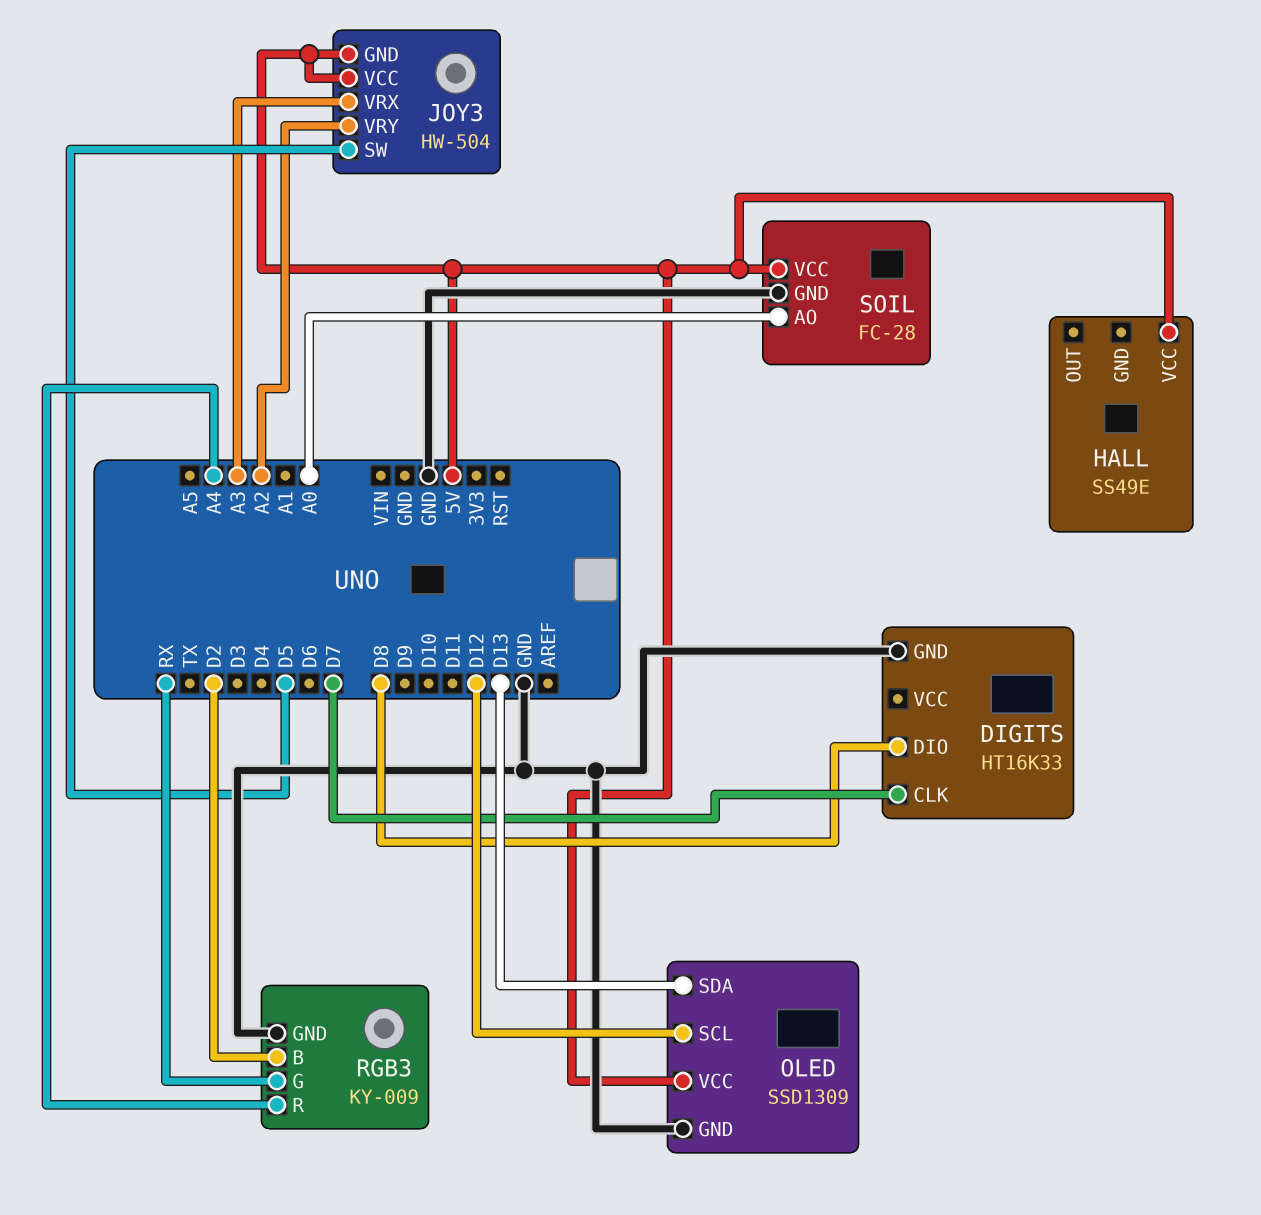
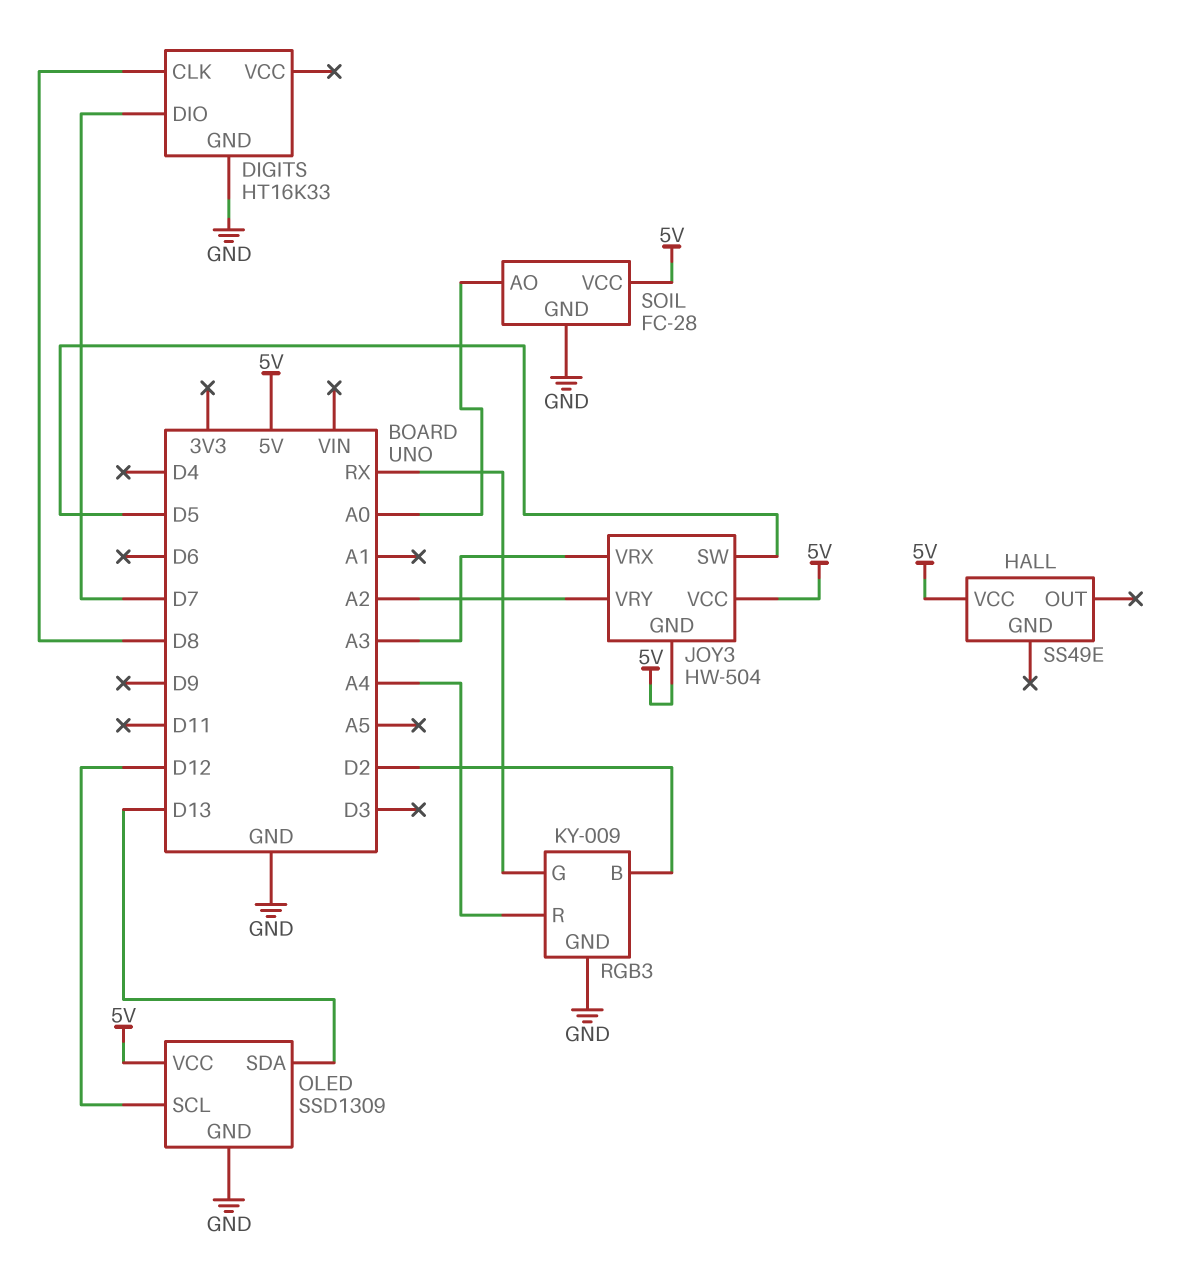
DIGITS pin CLK: D7 -> D8
DIGITS pin DIO: D8 -> D7

